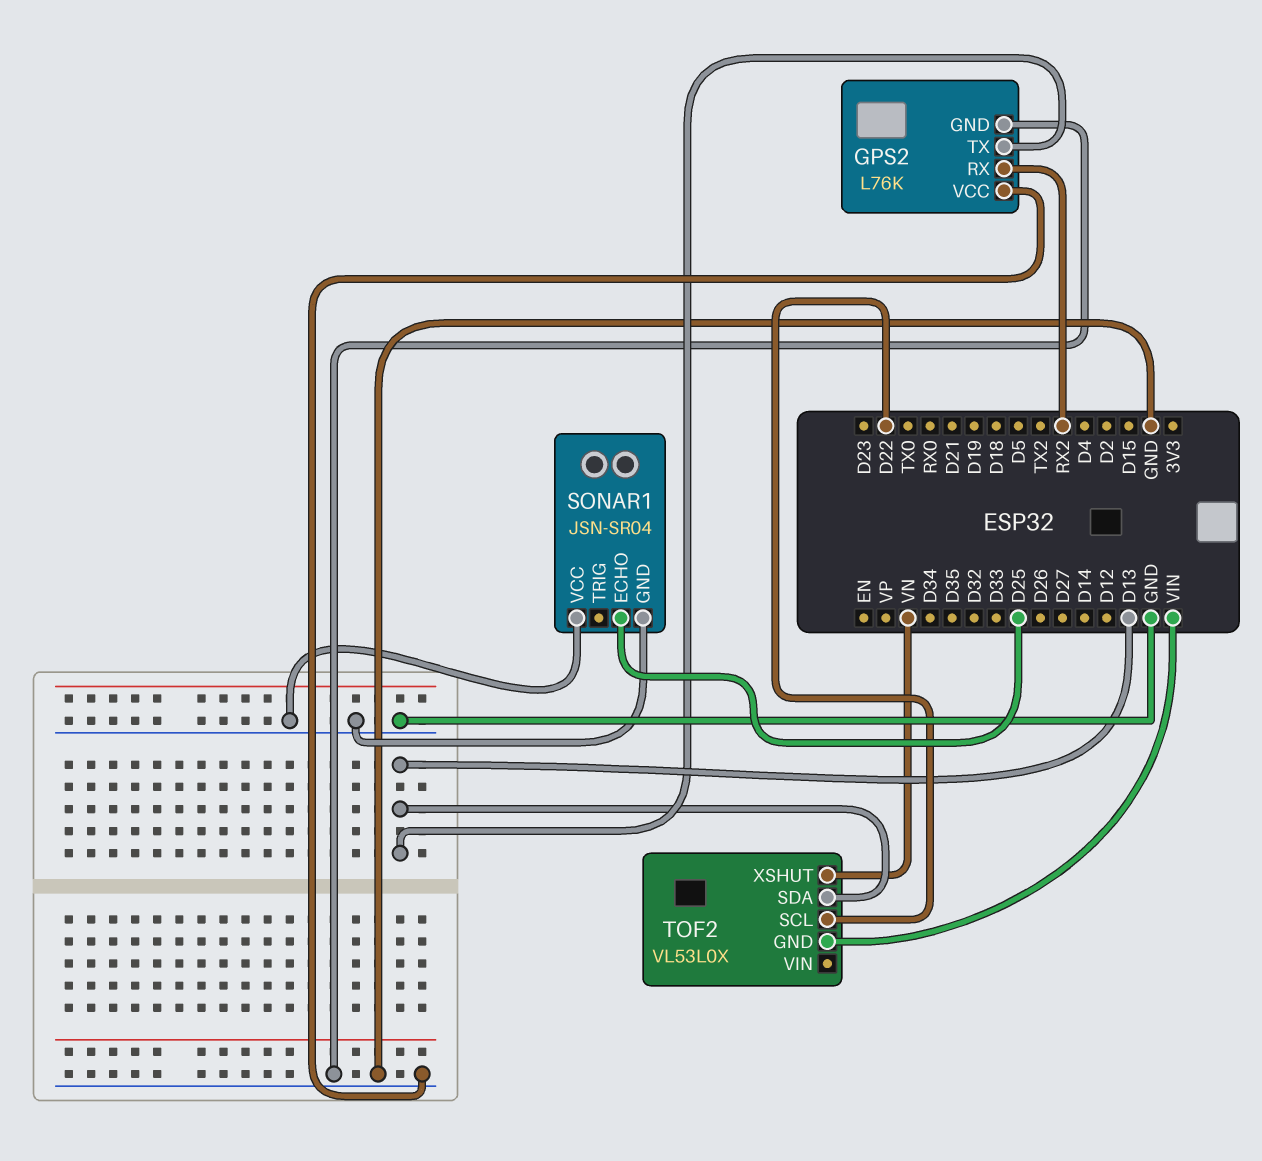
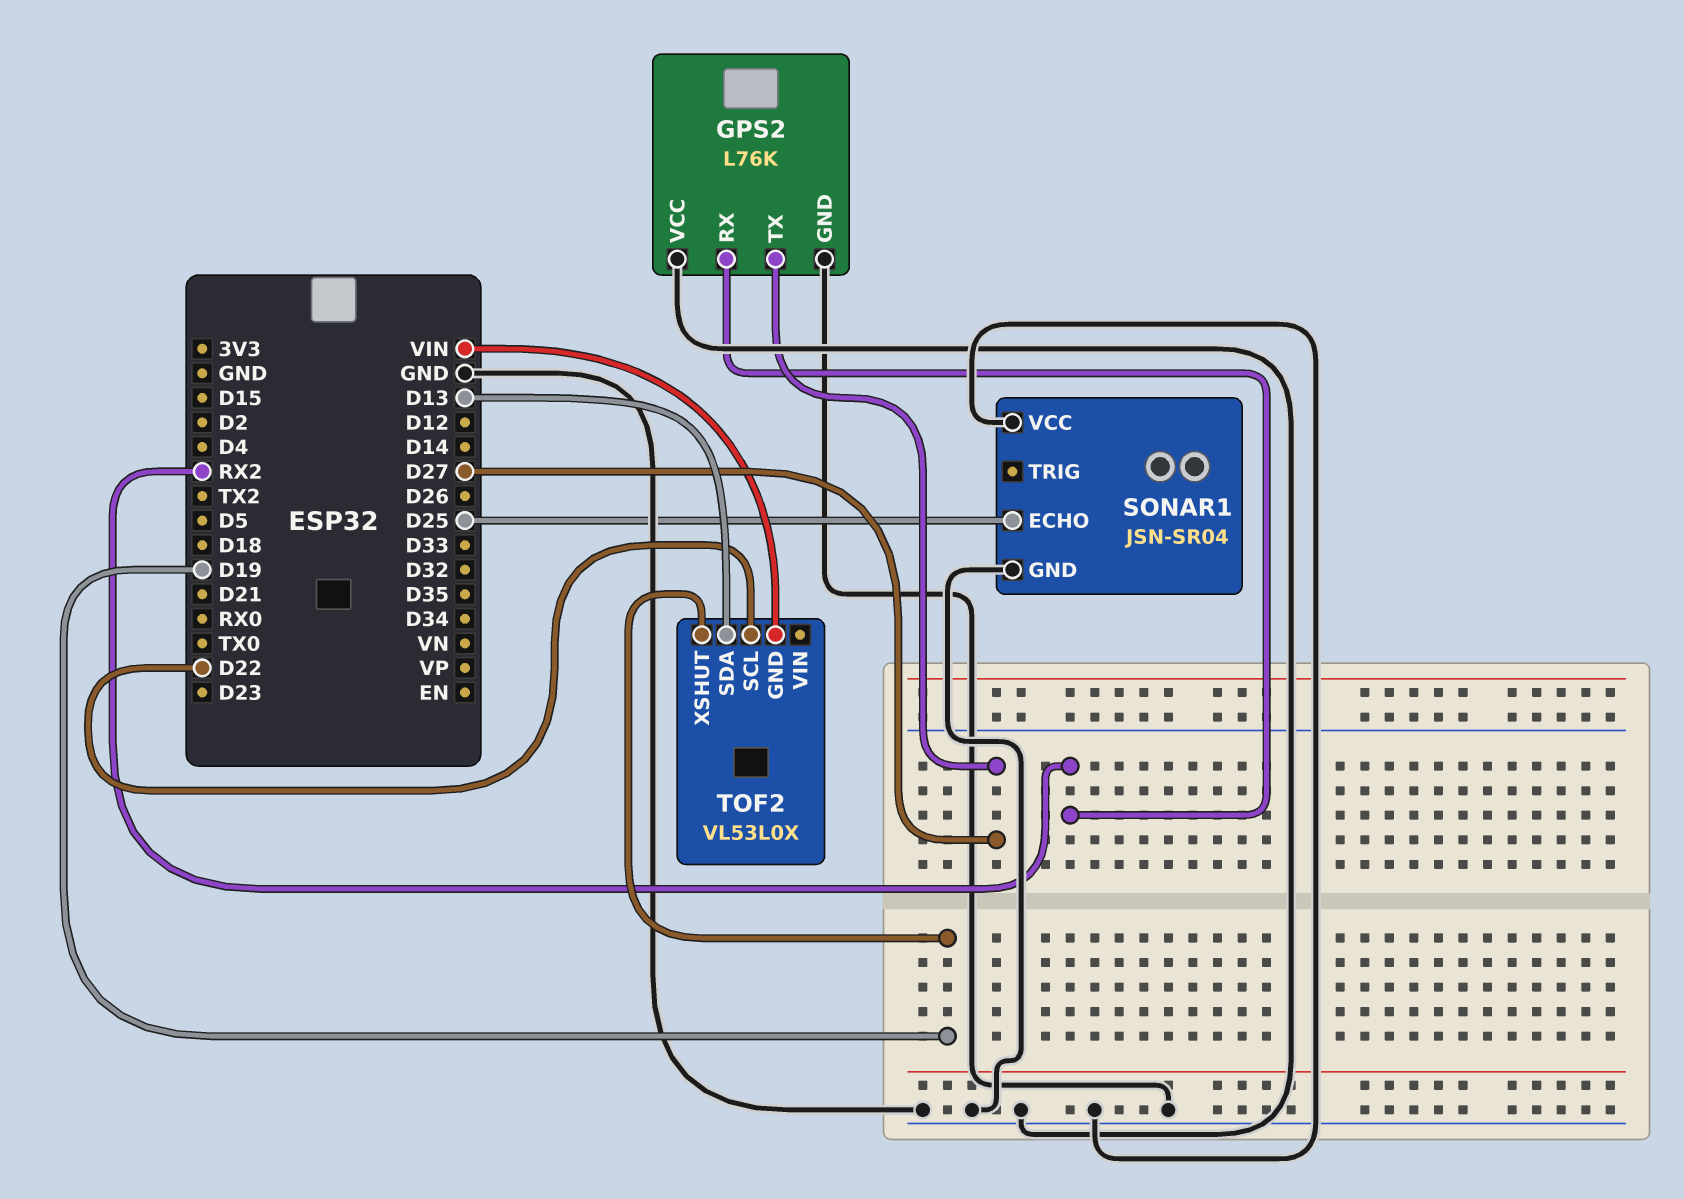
GPS2 pin TX: D13 -> D27
TOF2 pin XSHUT: VN -> D19

